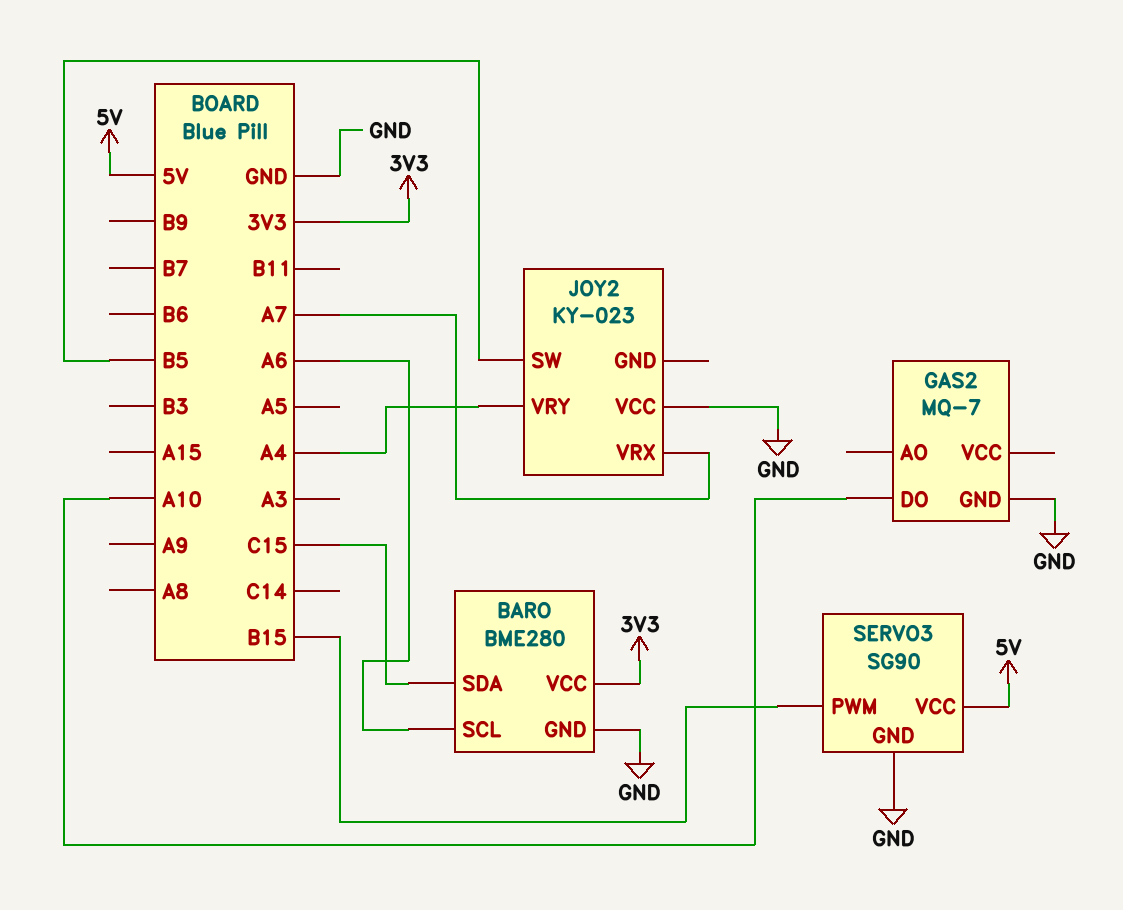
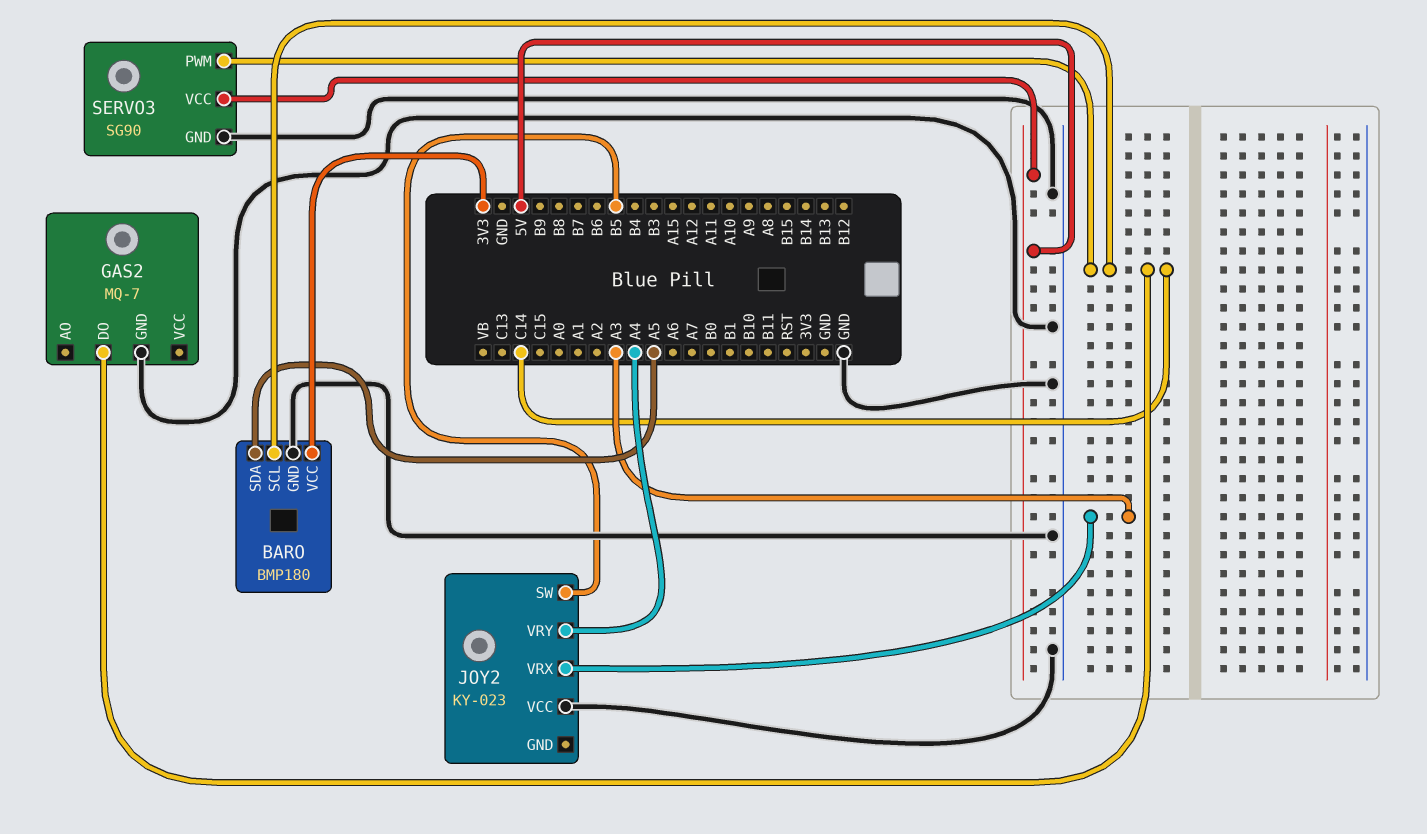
BARO: BME280 -> BMP180
BARO pin SCL: A6 -> C14
BARO pin SDA: C15 -> A5
GAS2 pin DO: A10 -> C14
JOY2 pin VRX: A7 -> A3
SERVO3 pin PWM: B15 -> C14

